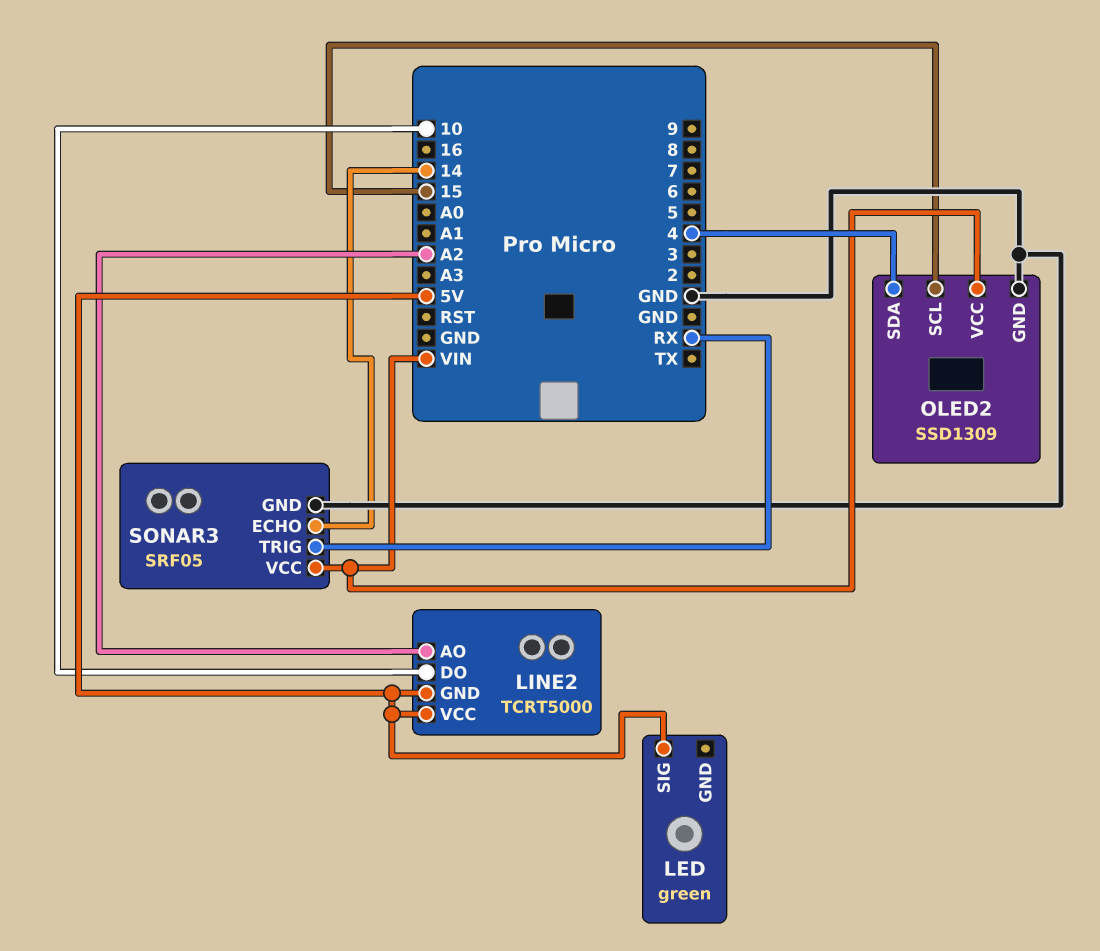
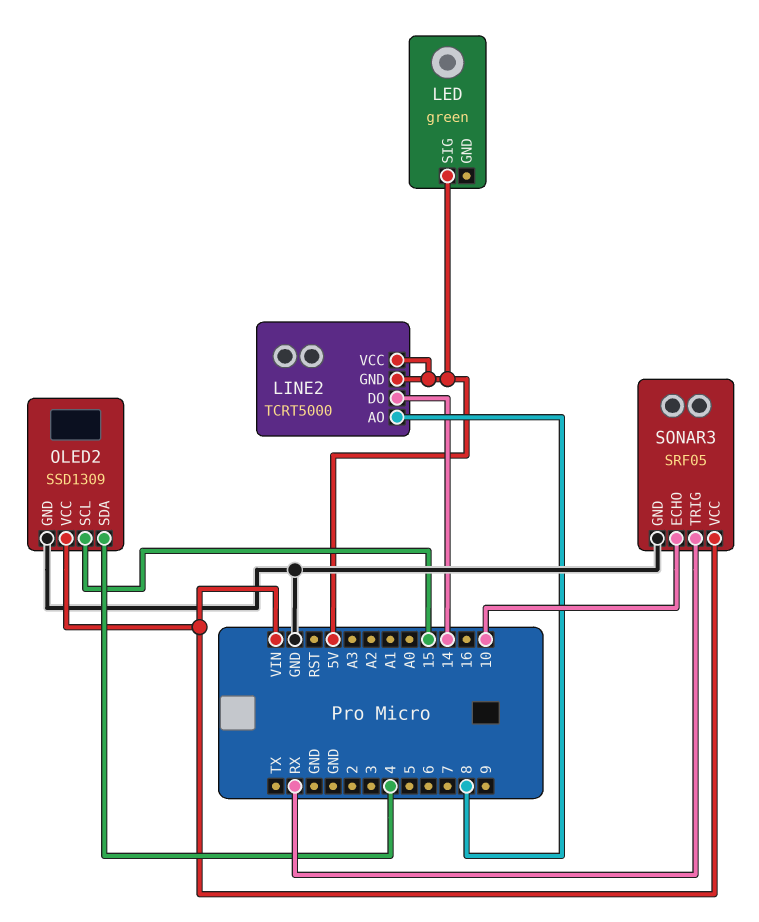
LINE2 pin AO: A2 -> 8
LINE2 pin DO: 10 -> 14
SONAR3 pin ECHO: 14 -> 10

